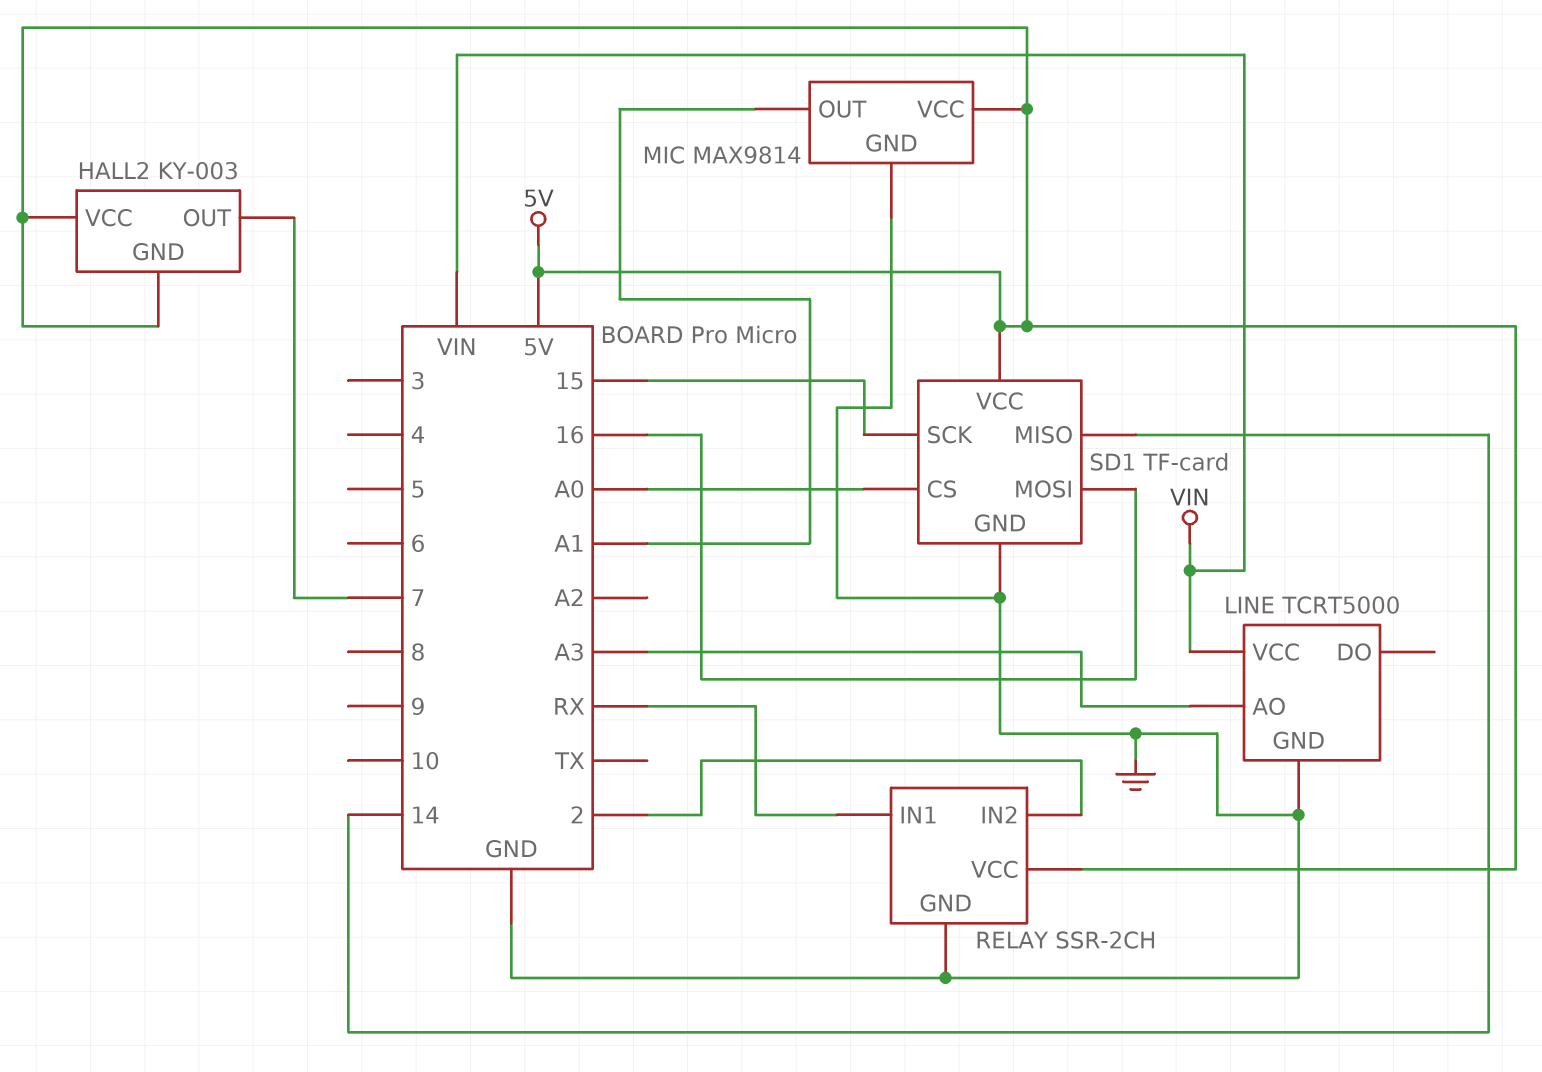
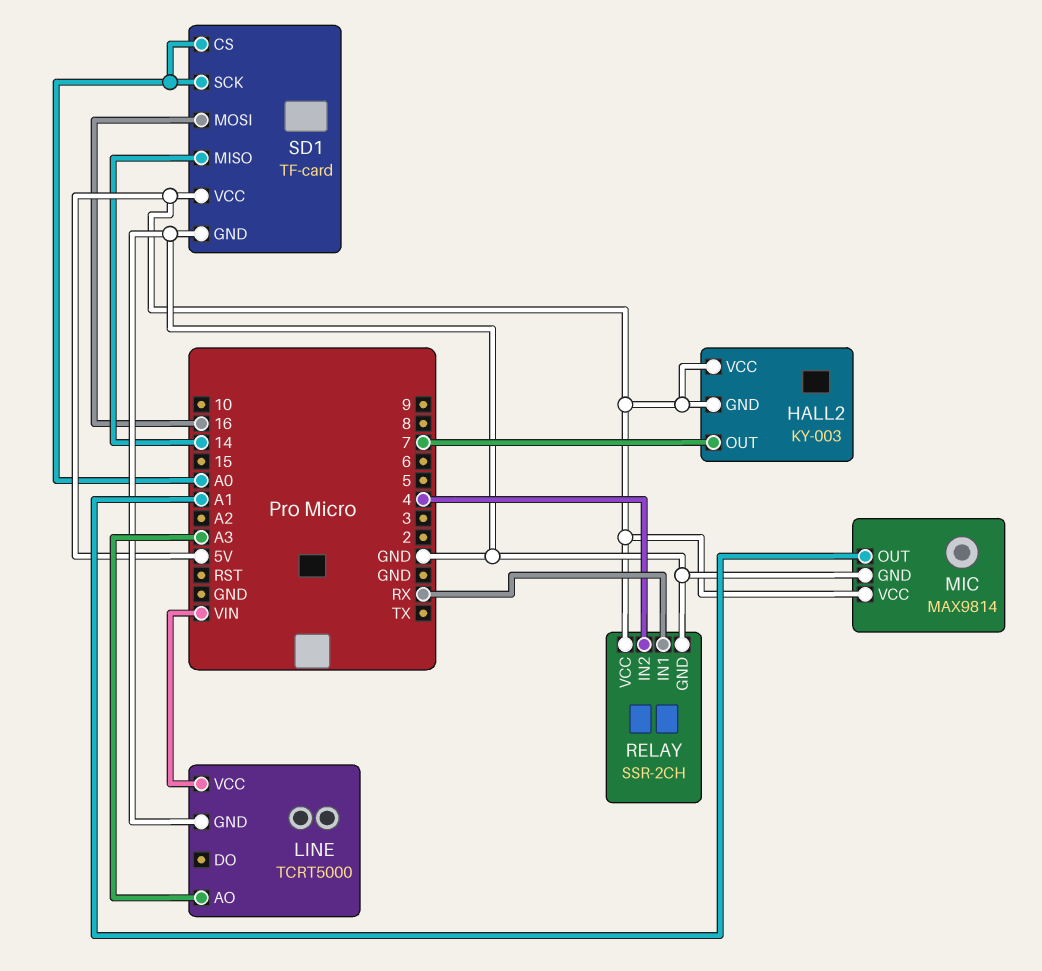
RELAY pin IN2: 2 -> 4
SD1 pin SCK: 15 -> A0

